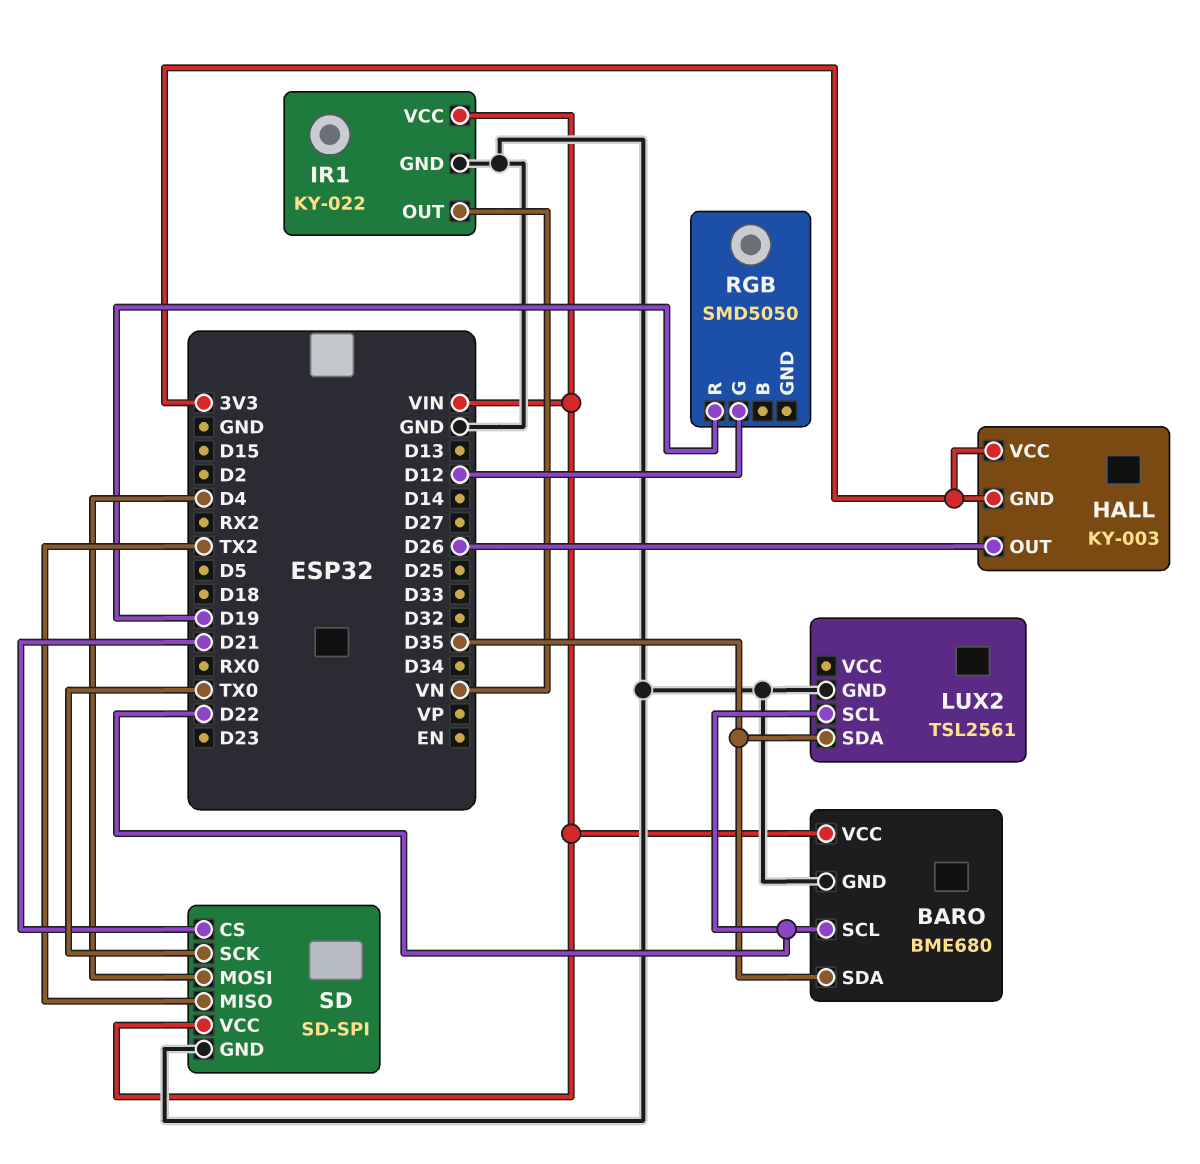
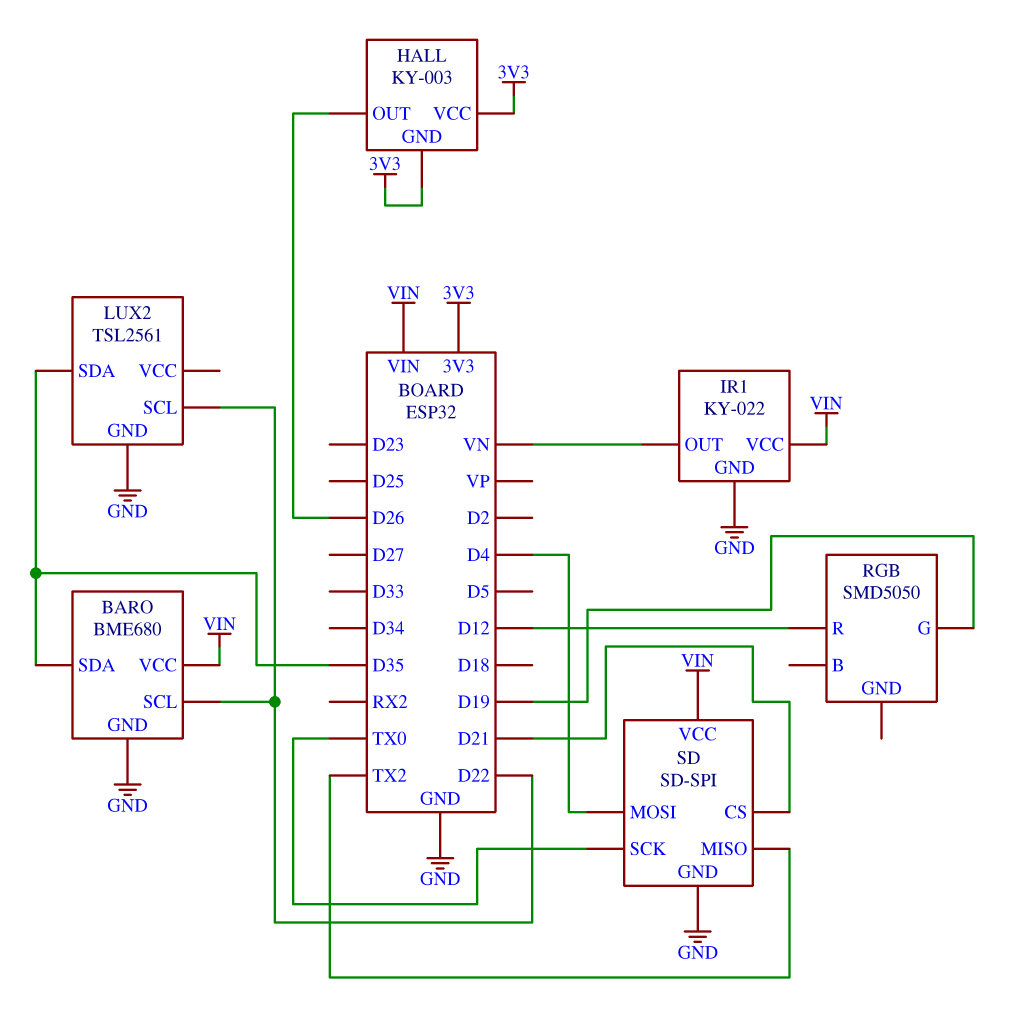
RGB pin G: D12 -> D19
RGB pin R: D19 -> D12

